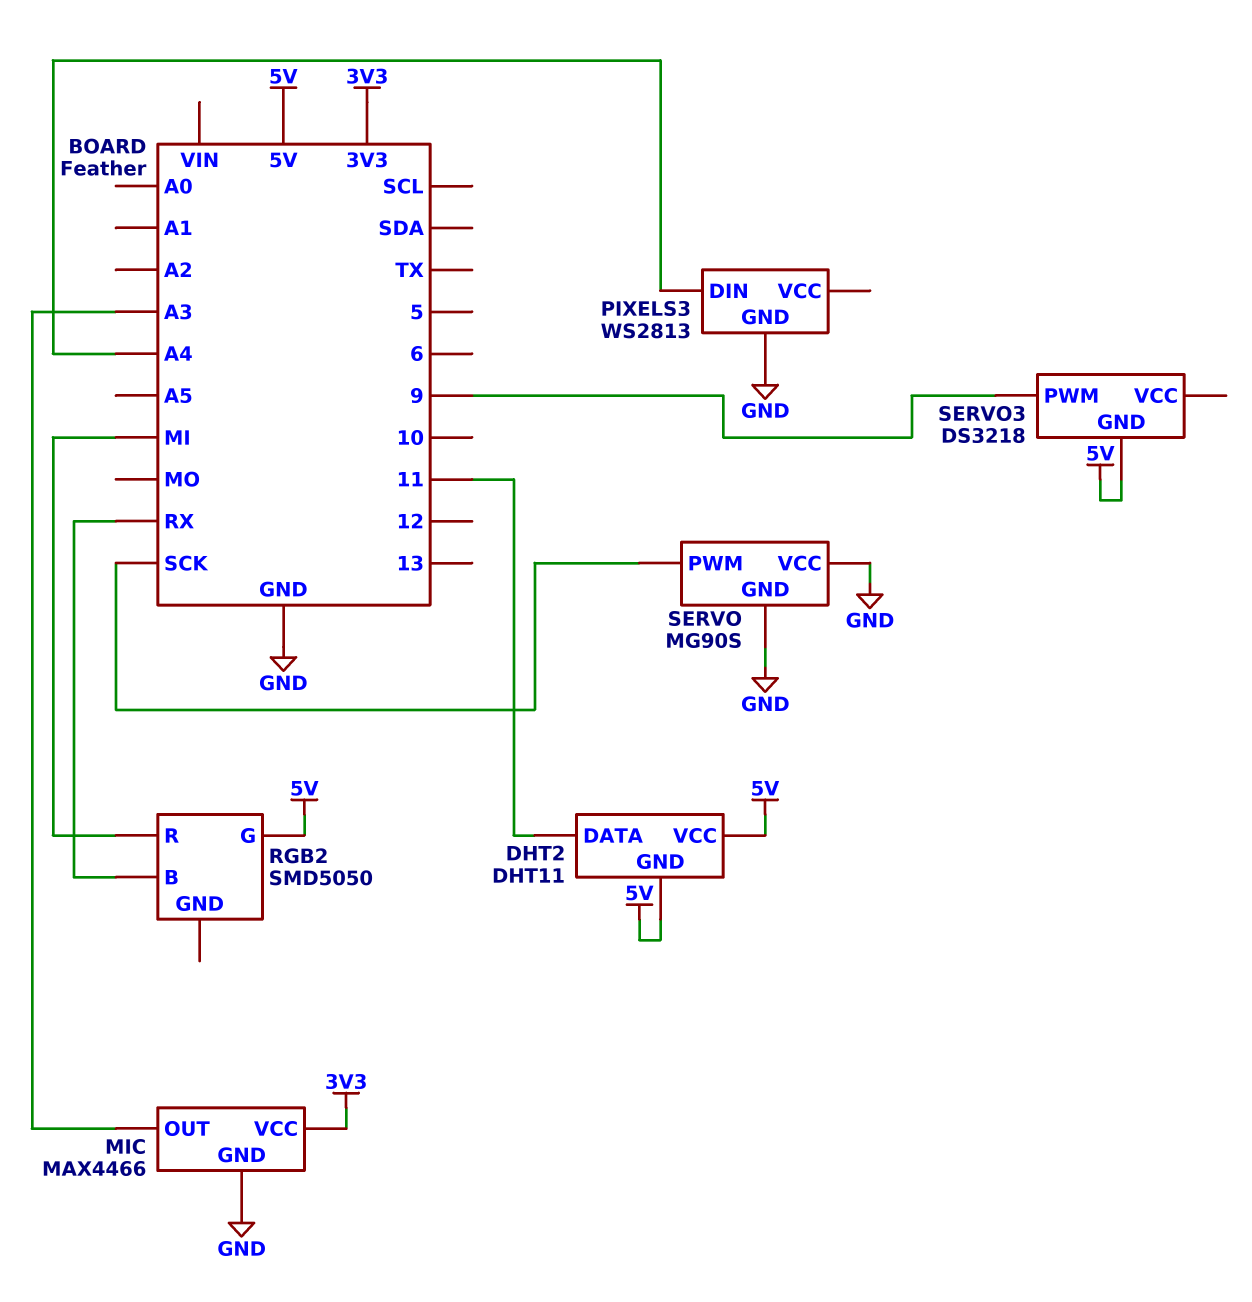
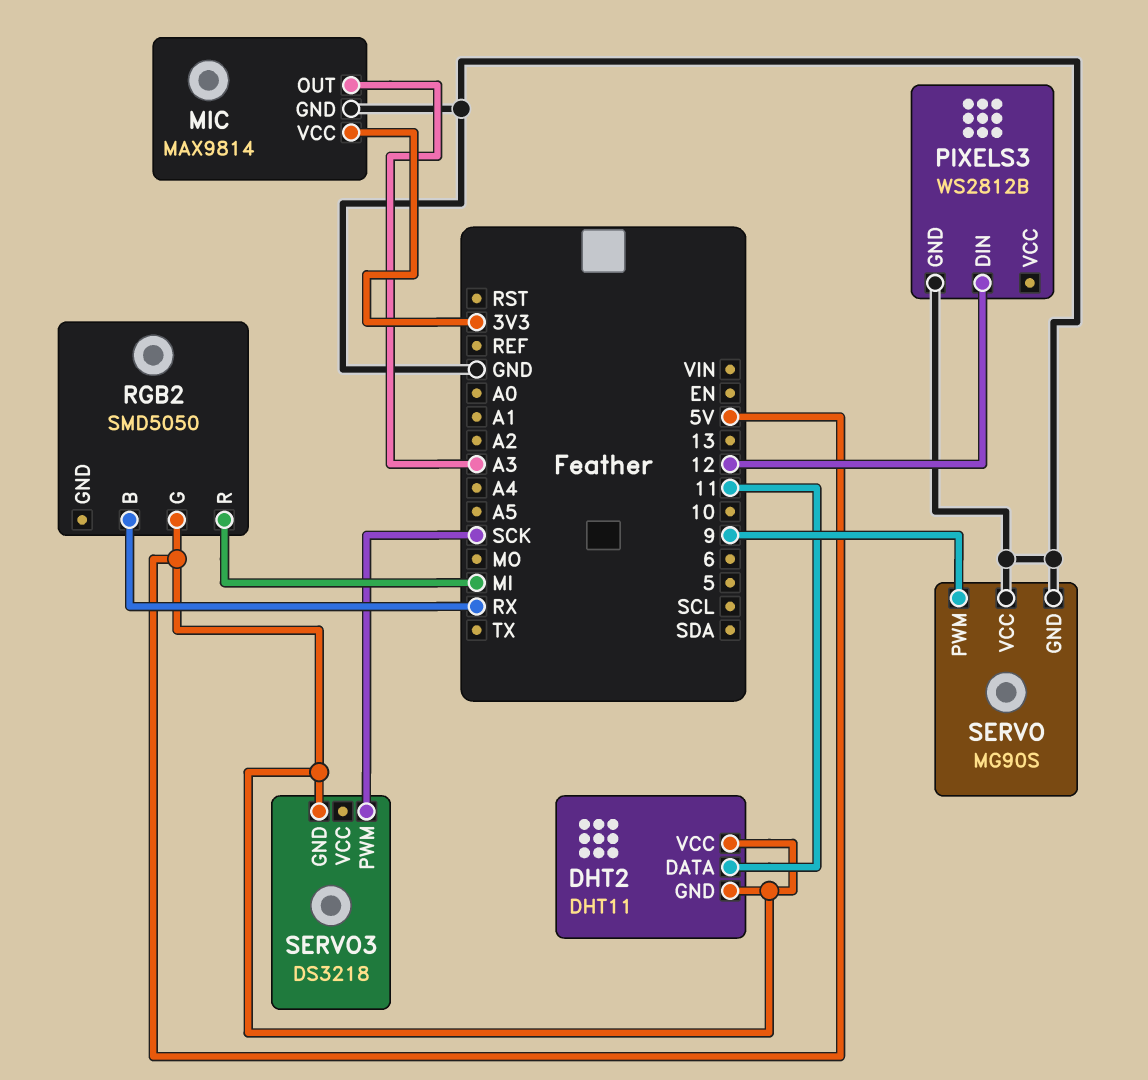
MIC: MAX4466 -> MAX9814
PIXELS3: WS2813 -> WS2812B
PIXELS3 pin DIN: A4 -> 12
SERVO pin PWM: SCK -> 9
SERVO3 pin PWM: 9 -> SCK

